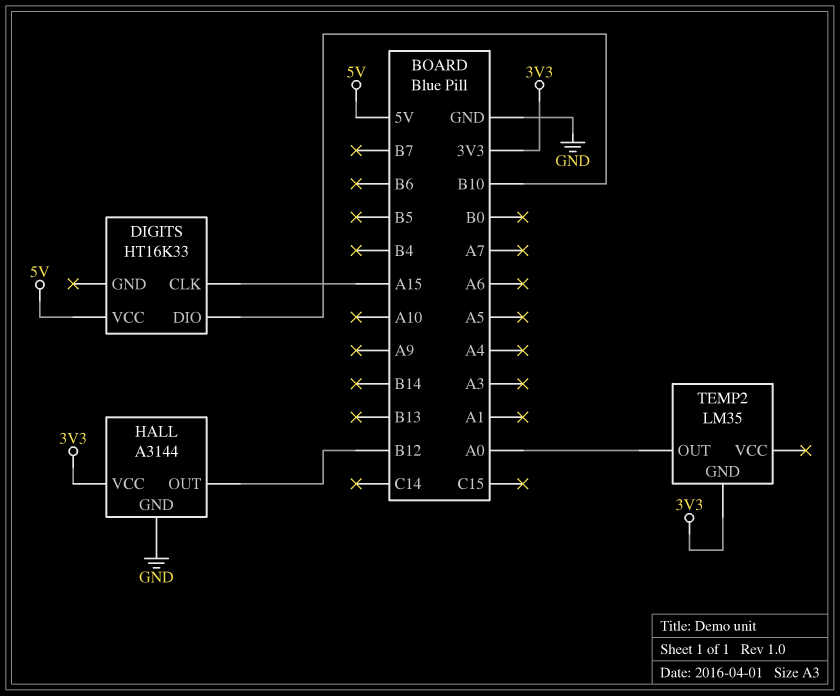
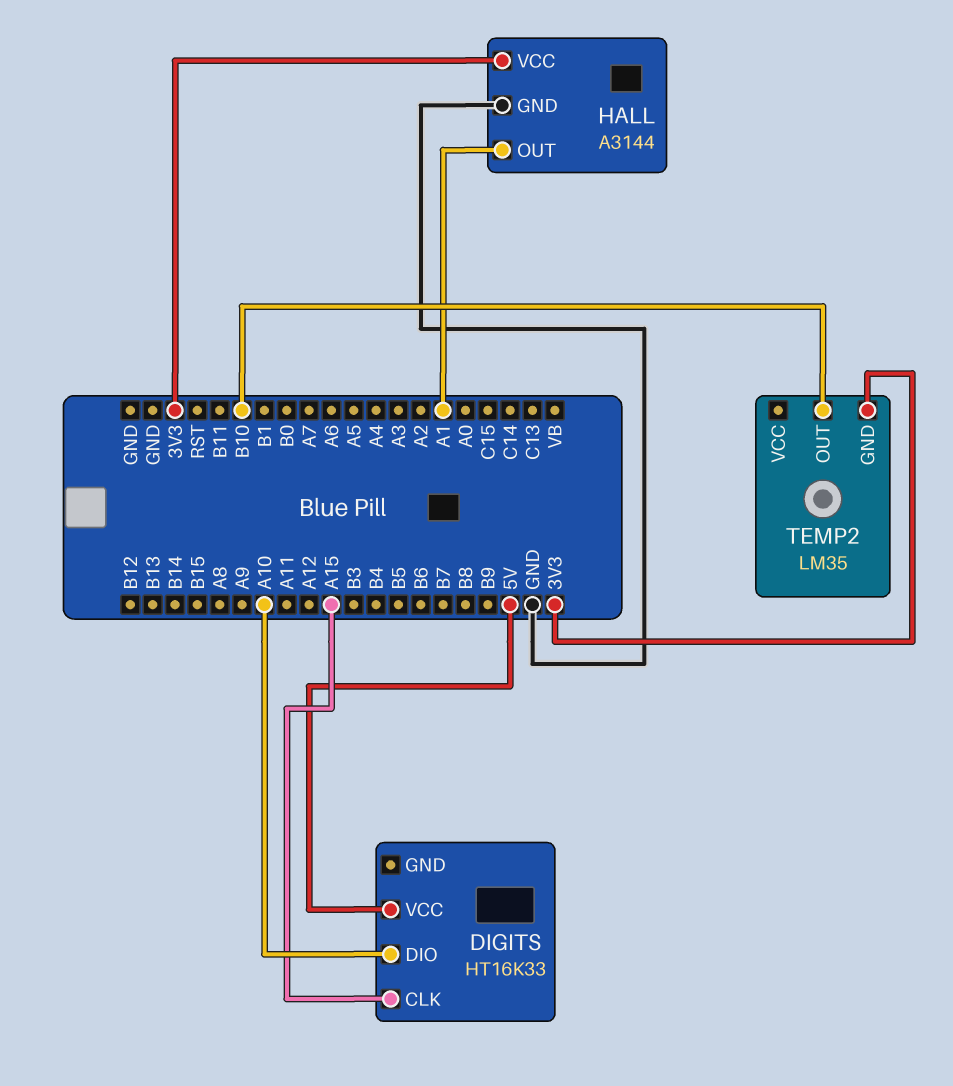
DIGITS pin DIO: B10 -> A10
HALL pin OUT: B12 -> A1
TEMP2 pin OUT: A0 -> B10

